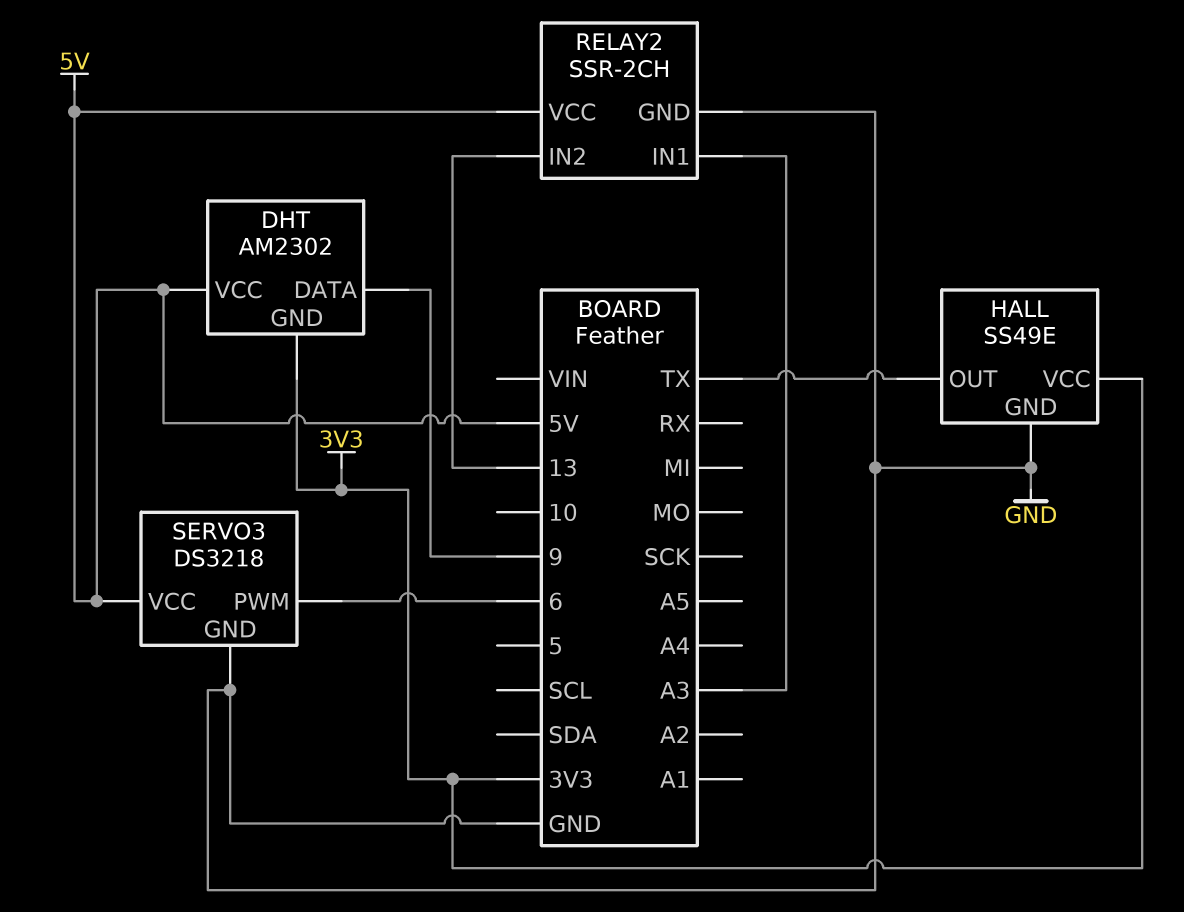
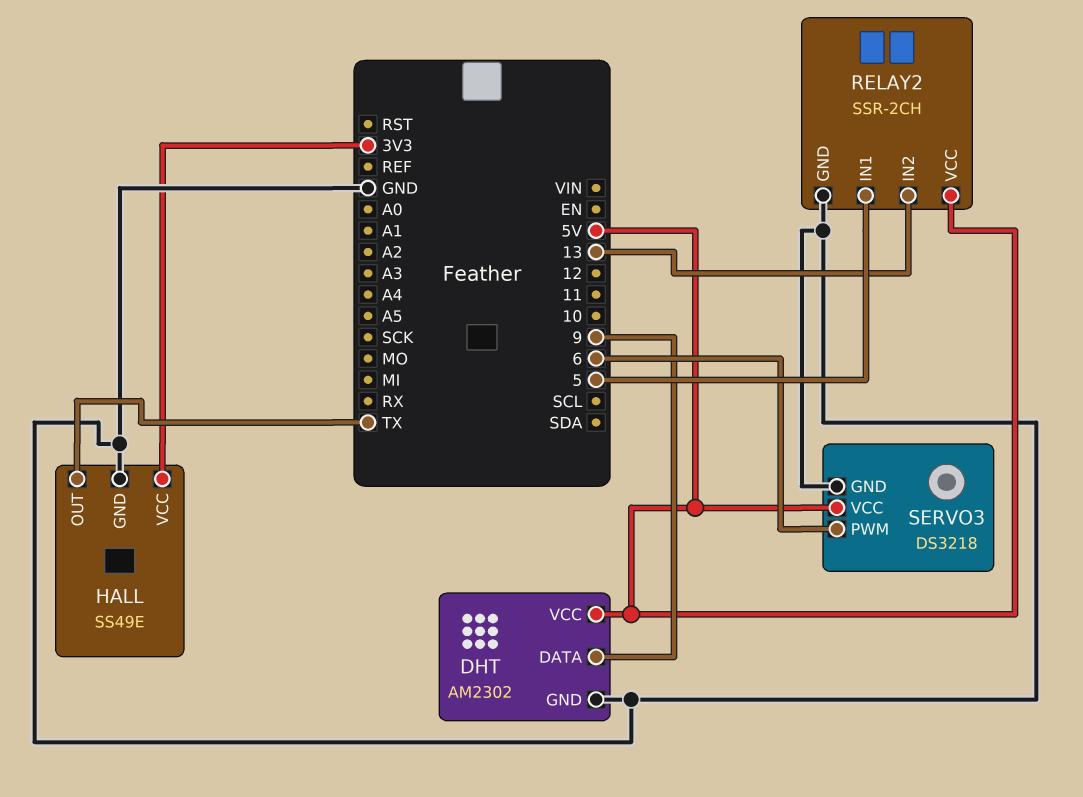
DHT pin GND: 3V3 -> GND
RELAY2 pin IN1: A3 -> 5

